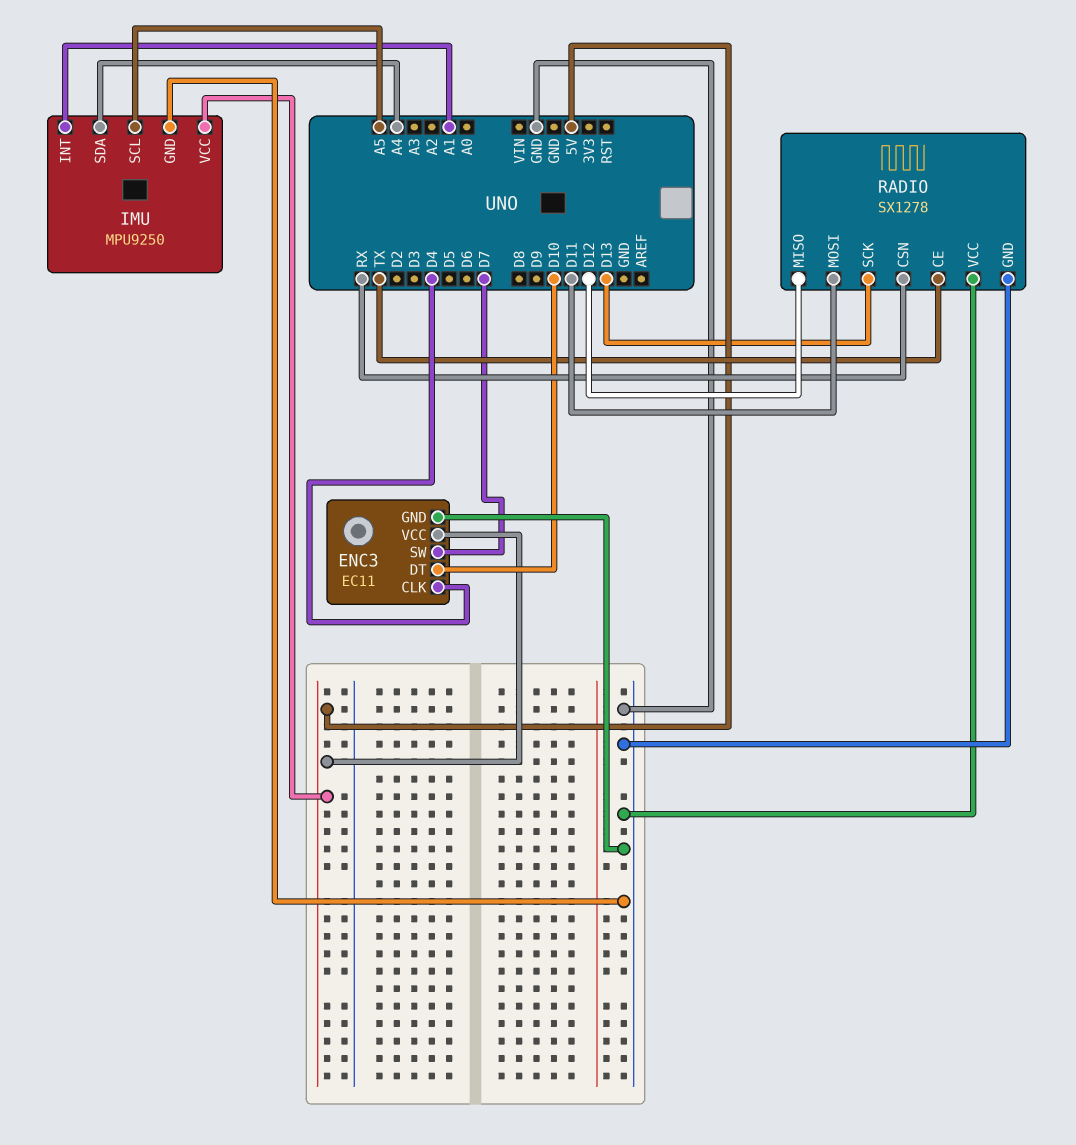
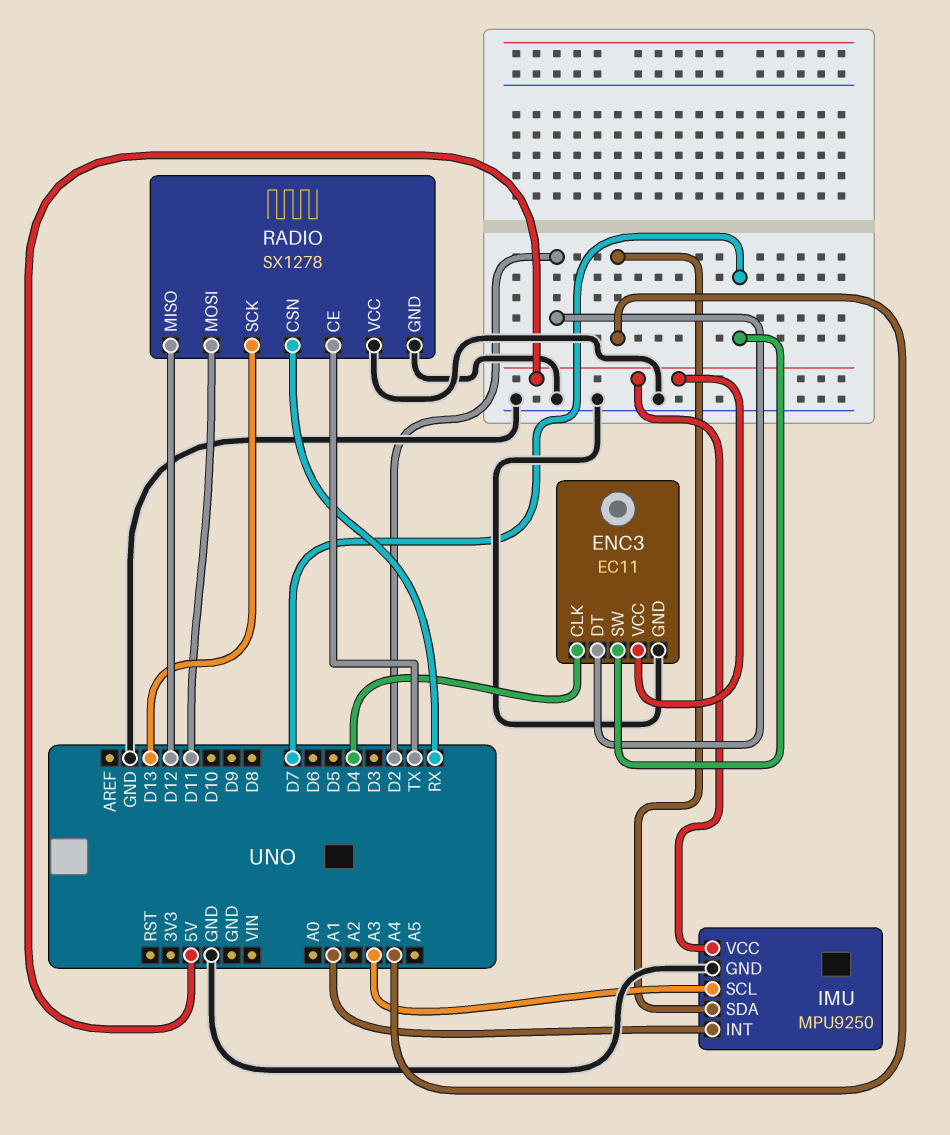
ENC3 pin DT: D10 -> D2
IMU pin SCL: A5 -> A3

